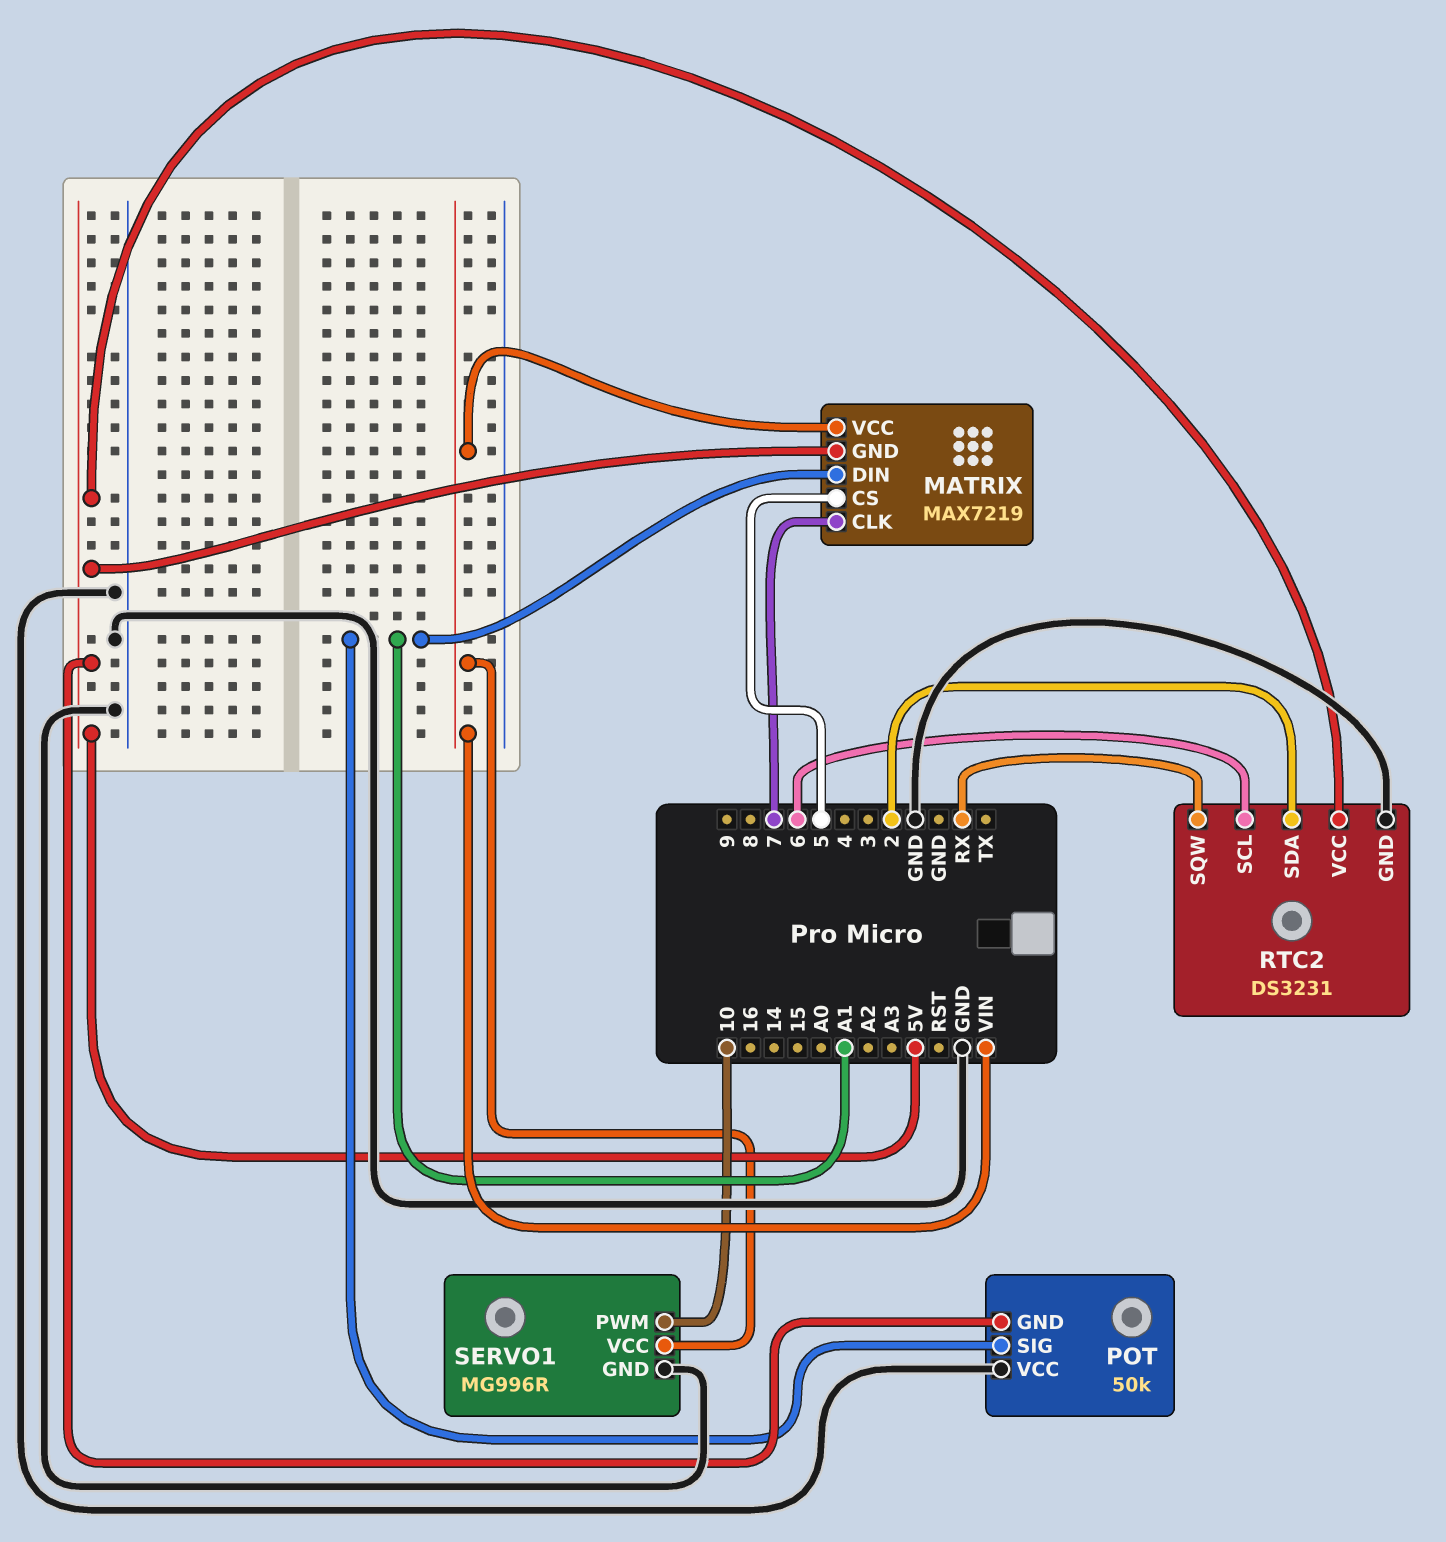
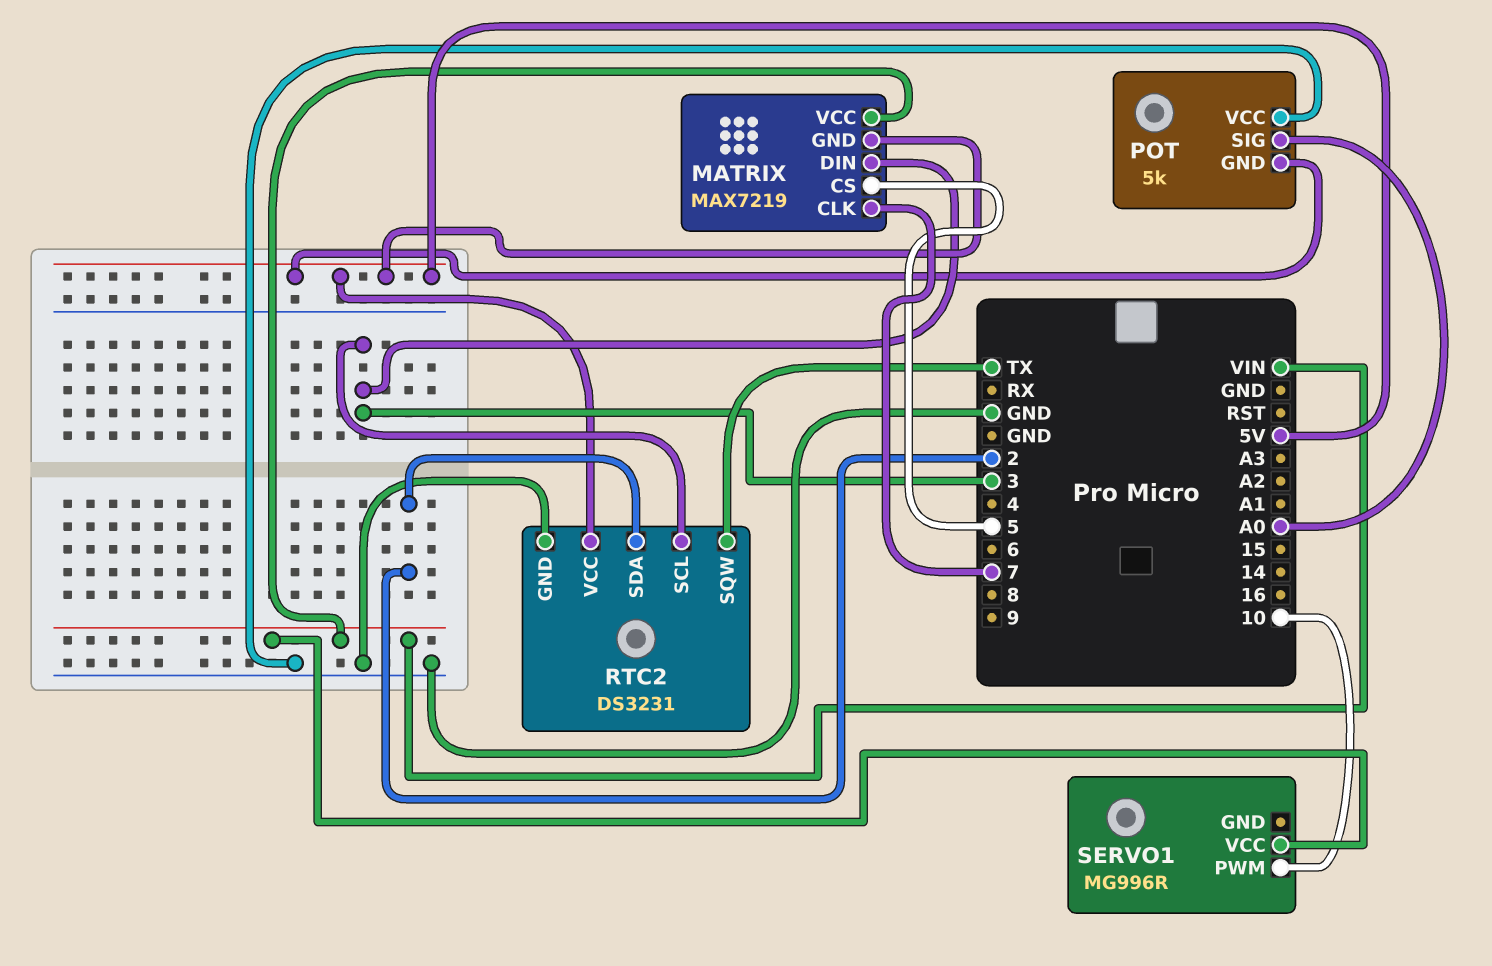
MATRIX pin DIN: A1 -> 3
POT: 50k -> 5k
POT pin SIG: A1 -> A0
RTC2 pin SCL: 6 -> 3
RTC2 pin SQW: RX -> TX
SERVO1 pin GND: GND -> none

